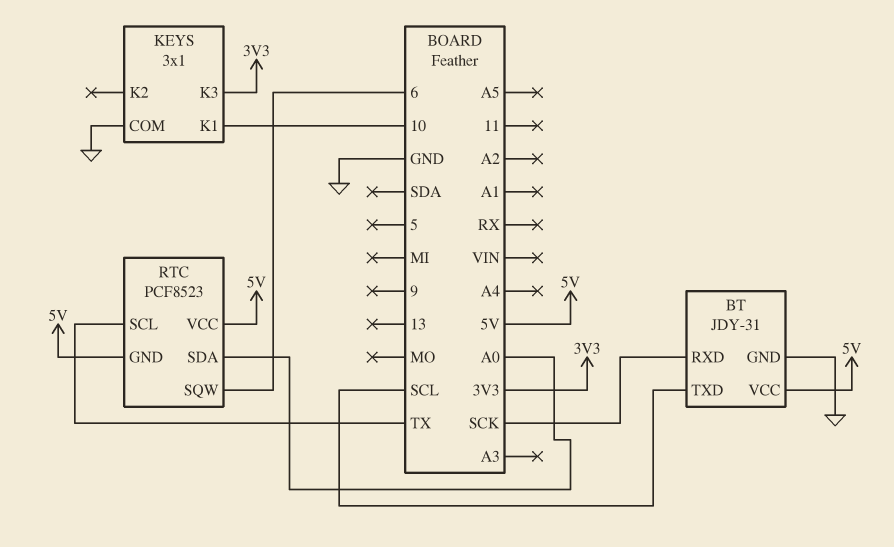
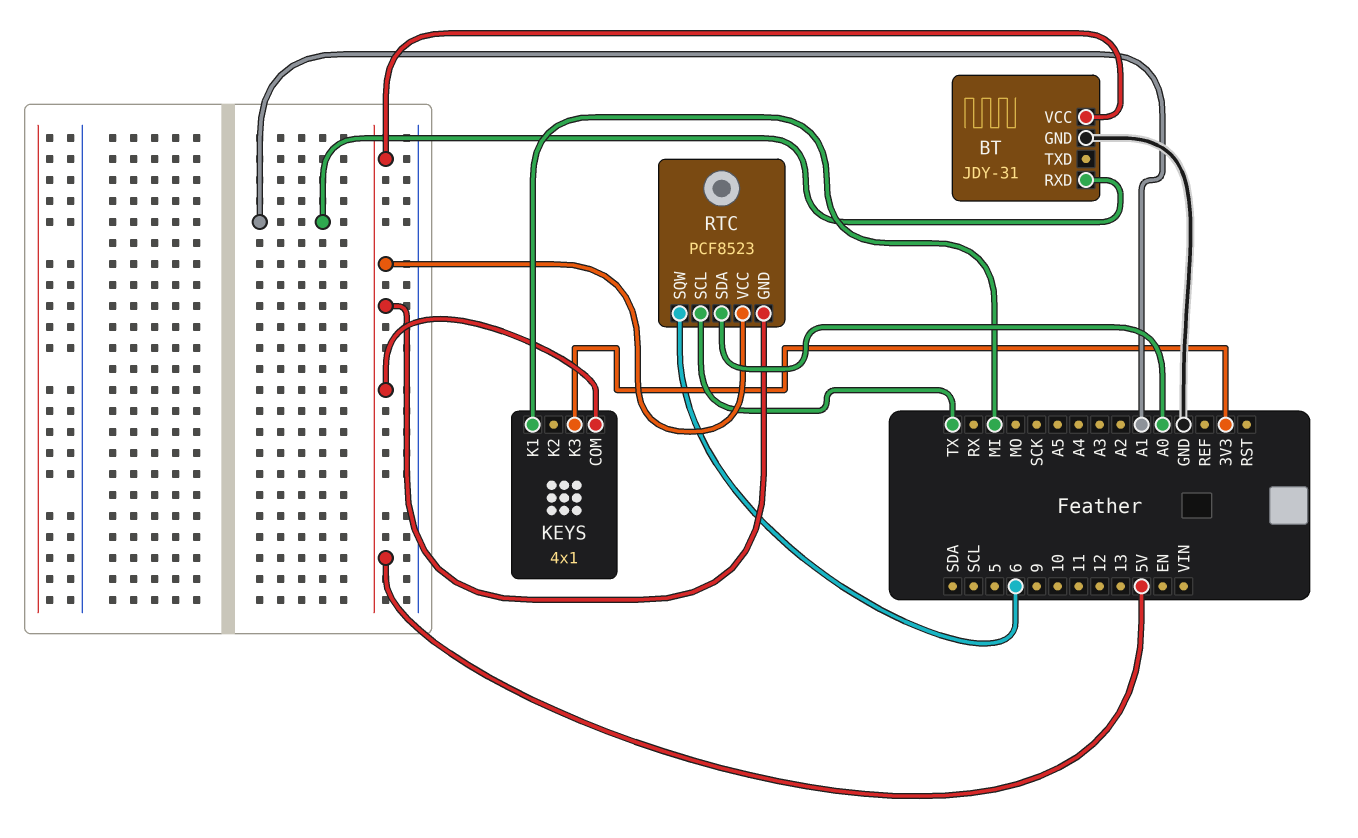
BT pin RXD: SCK -> A1
BT pin TXD: SCL -> none
KEYS: 3x1 -> 4x1
KEYS pin COM: GND -> 5V
KEYS pin K1: 10 -> MI

